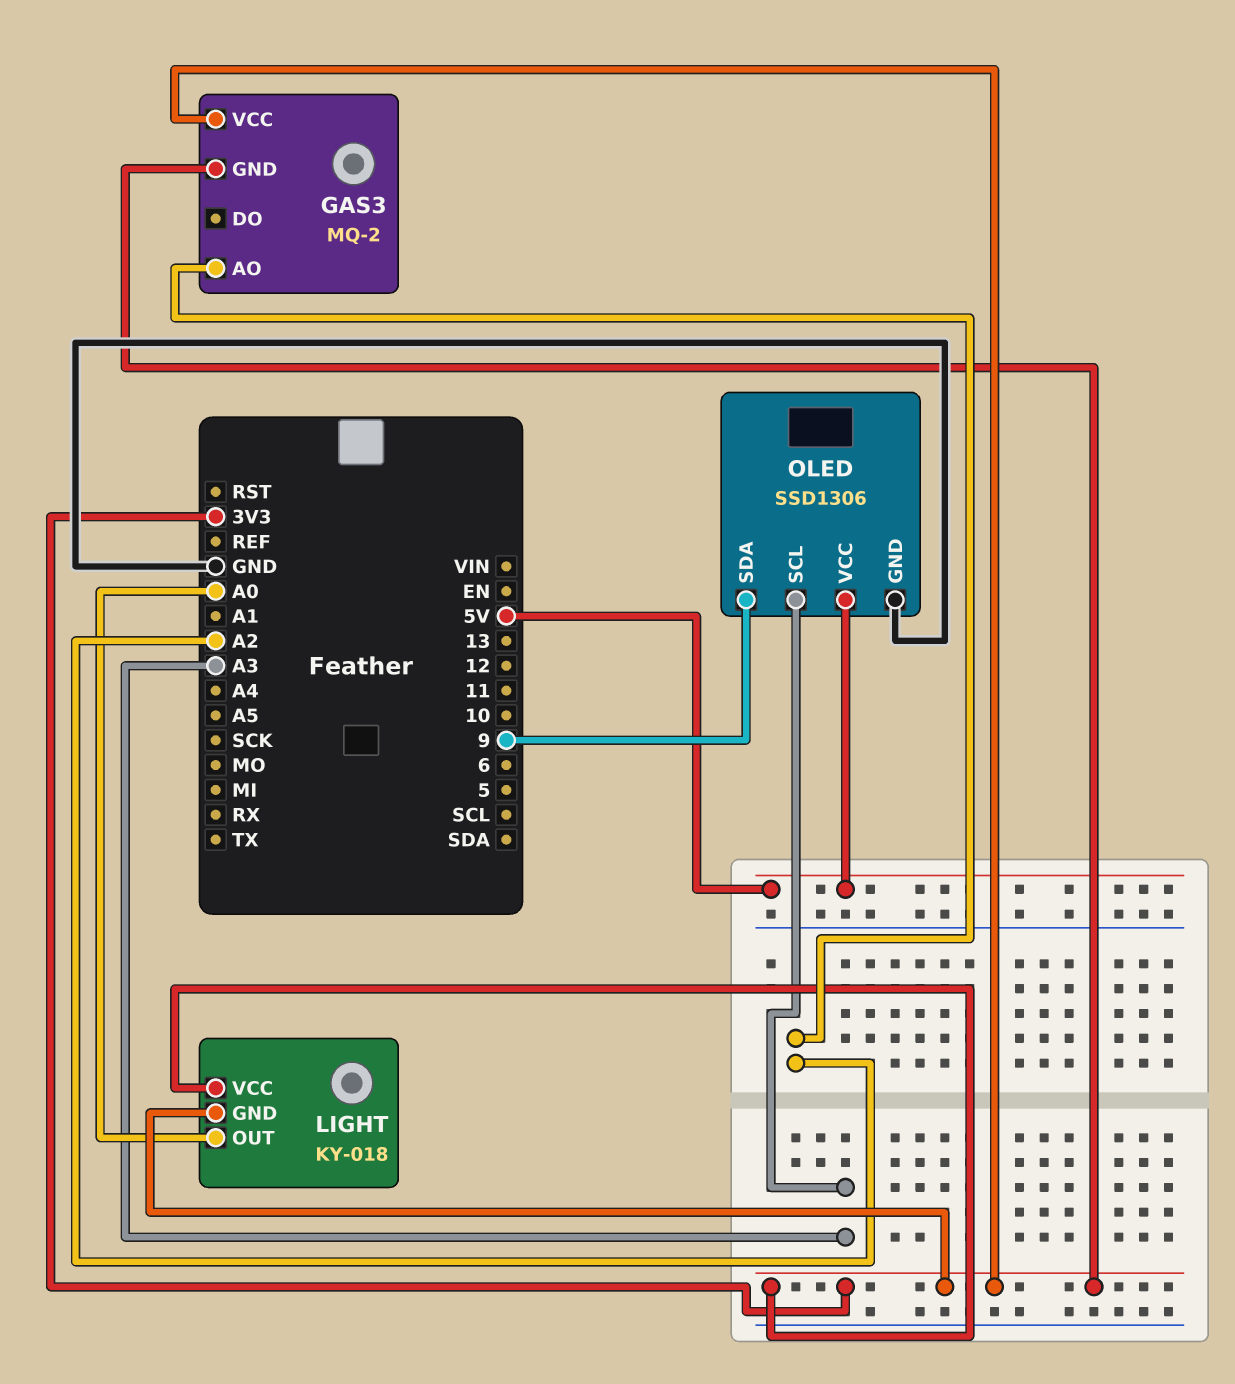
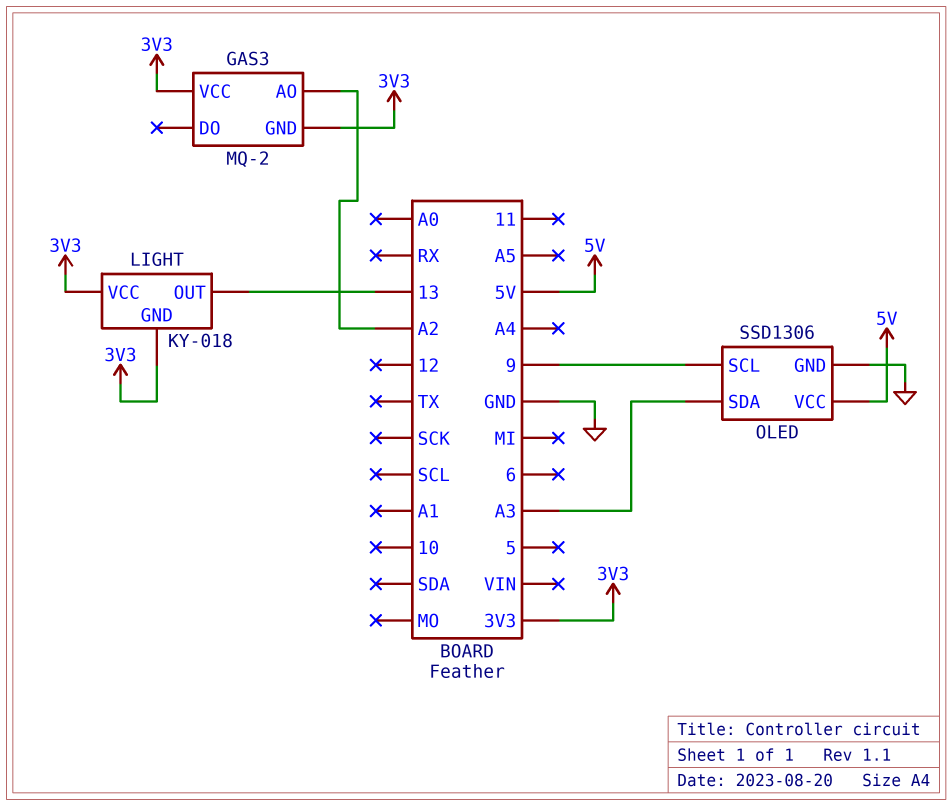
LIGHT pin OUT: A0 -> 13
OLED pin SCL: A3 -> 9
OLED pin SDA: 9 -> A3

